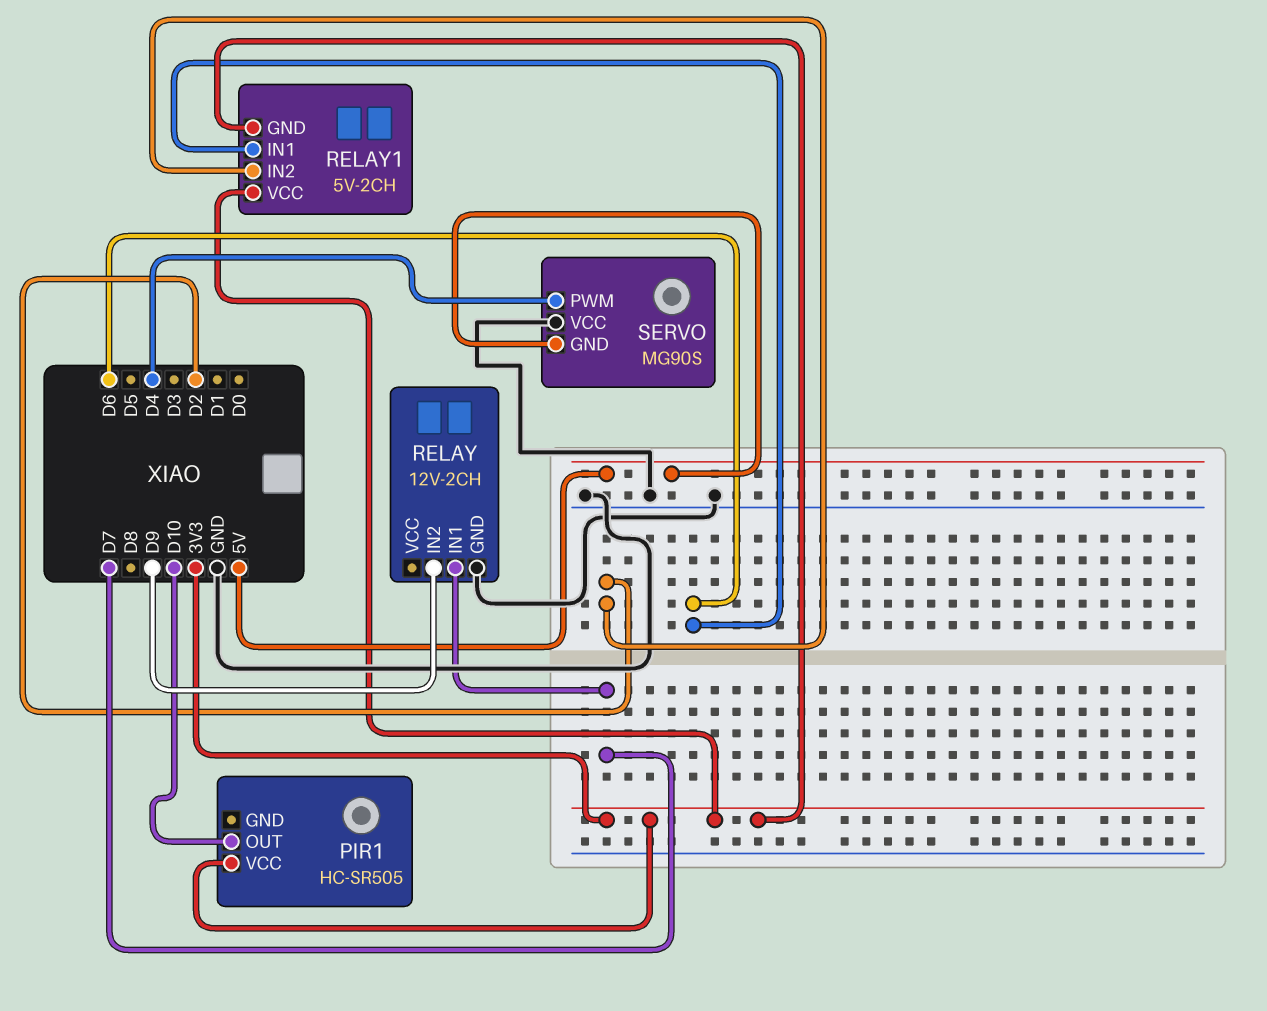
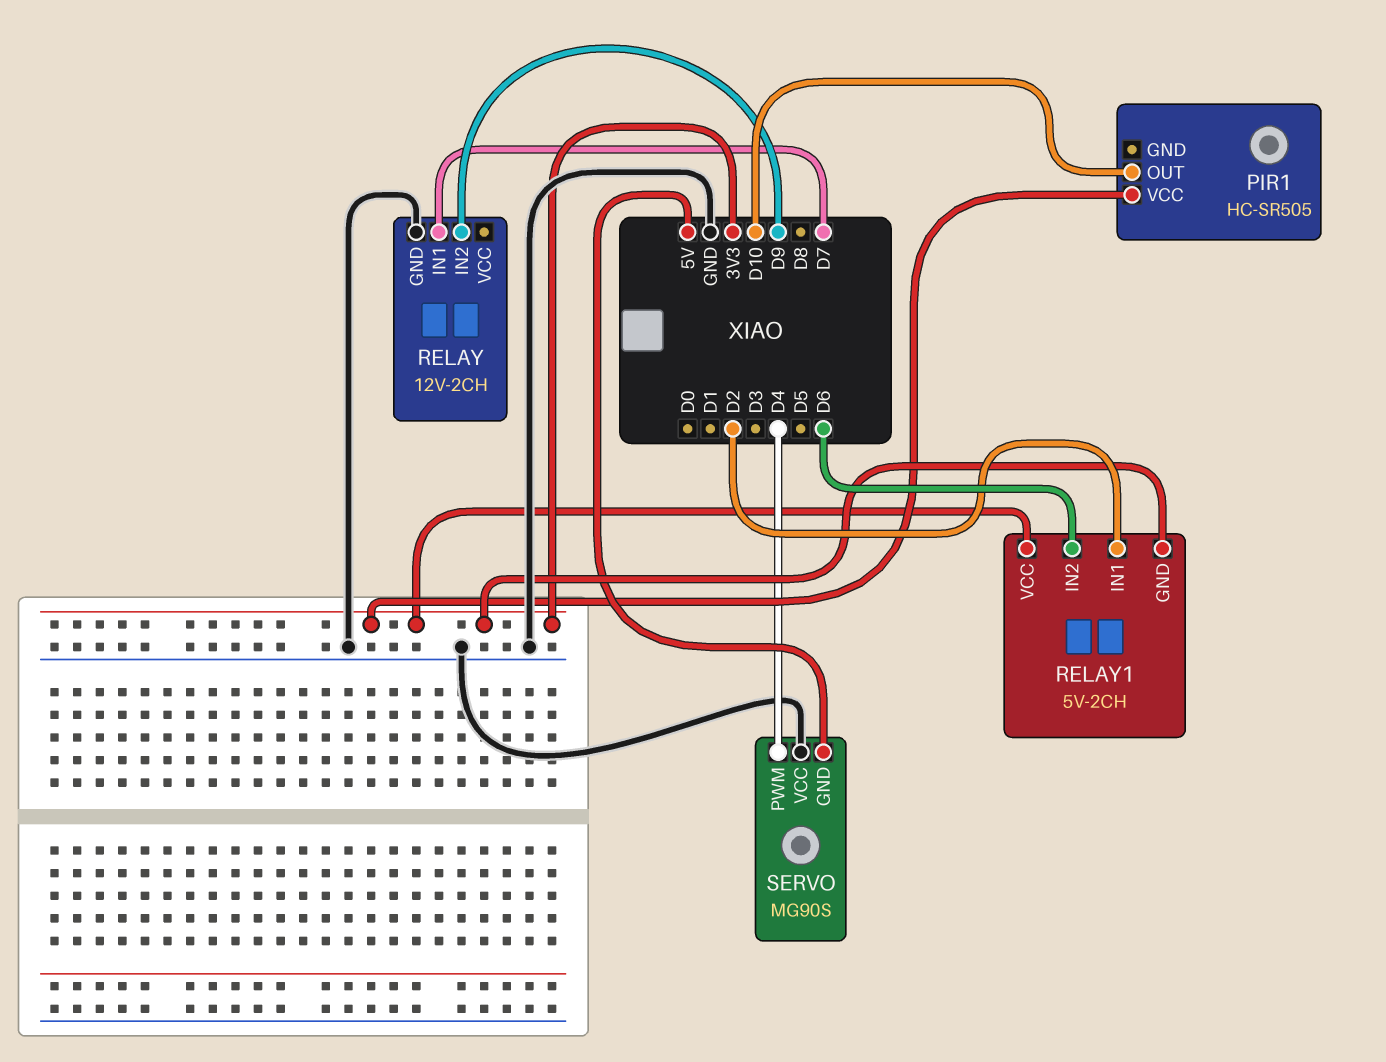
RELAY1 pin IN1: D6 -> D2
RELAY1 pin IN2: D2 -> D6

